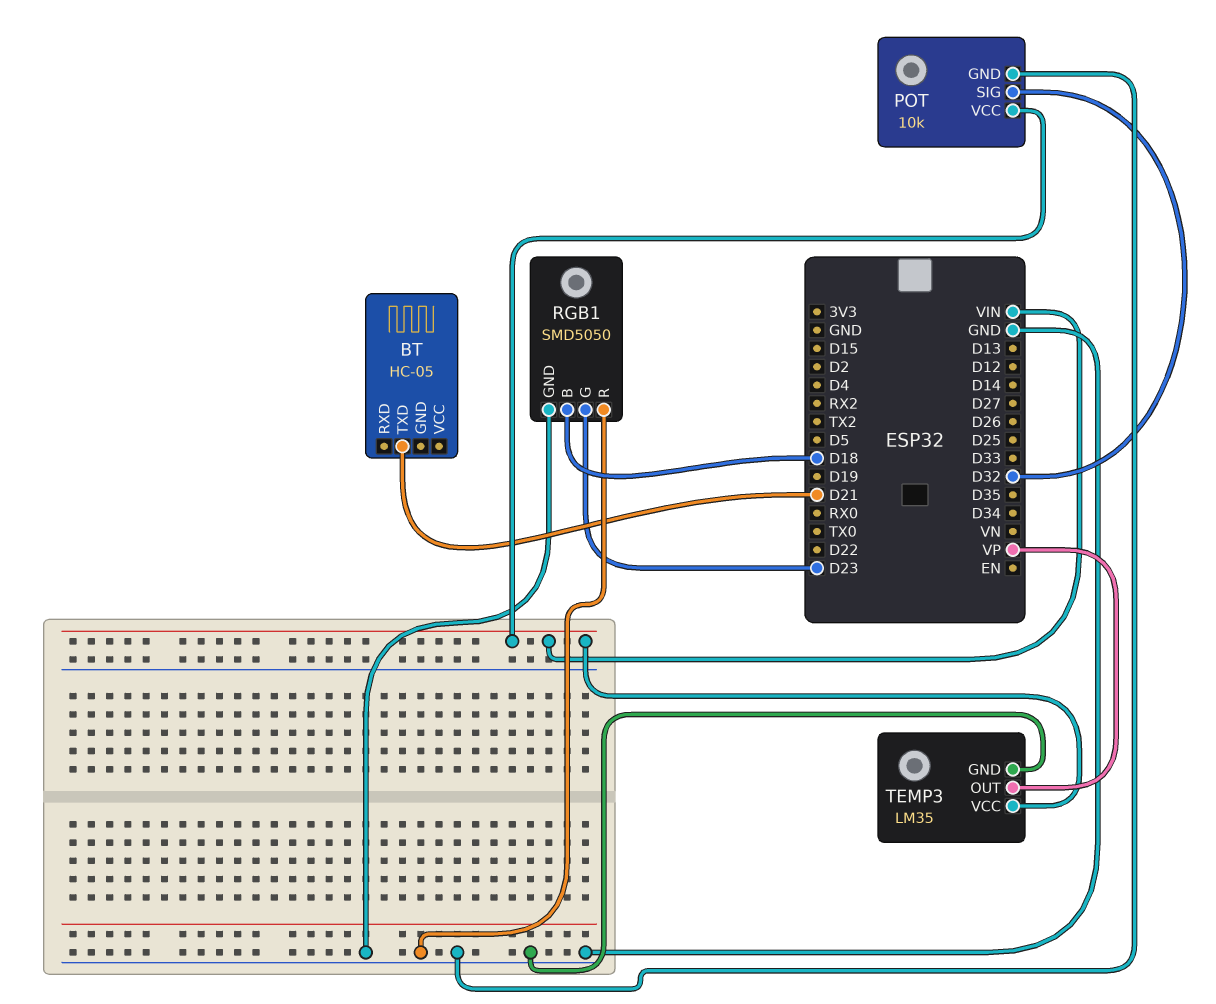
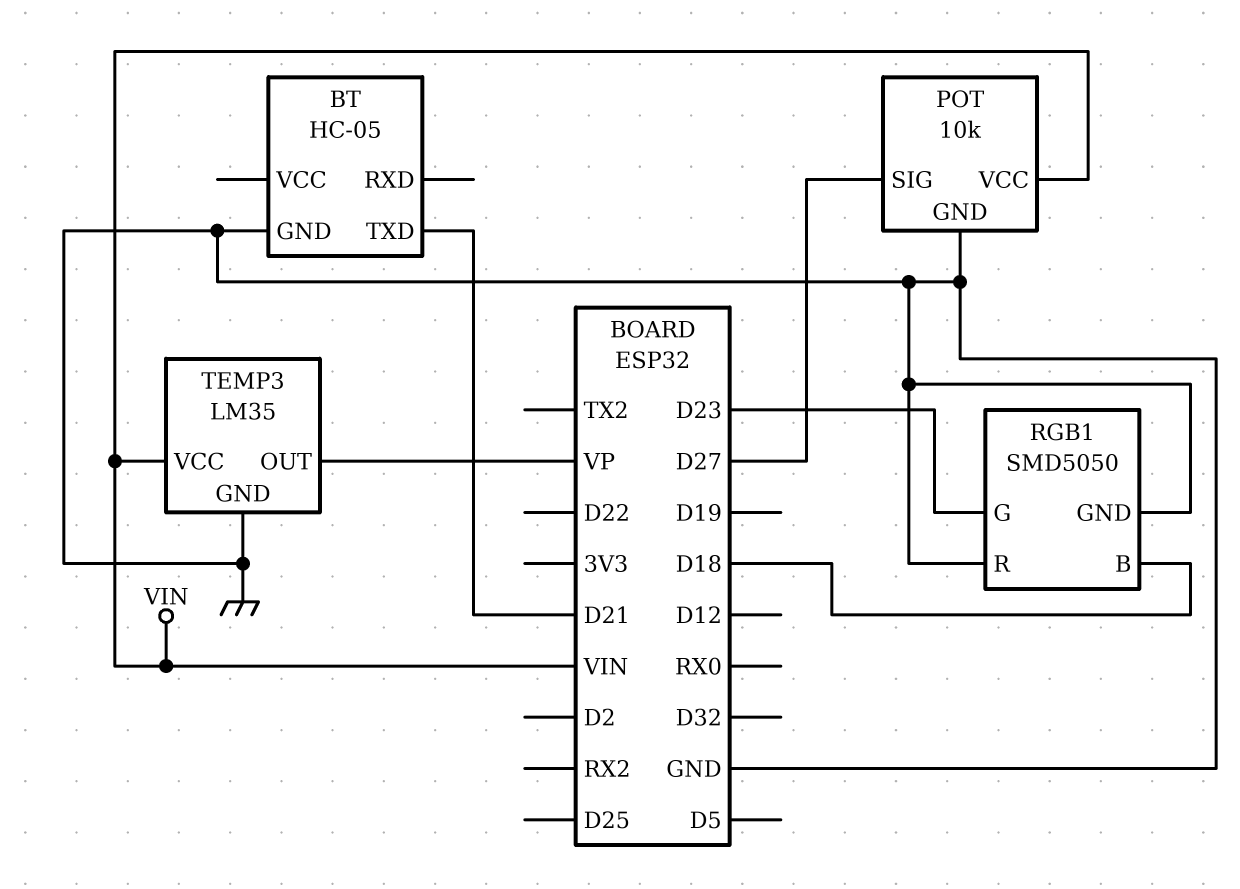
BT pin GND: none -> GND
POT pin SIG: D32 -> D27

